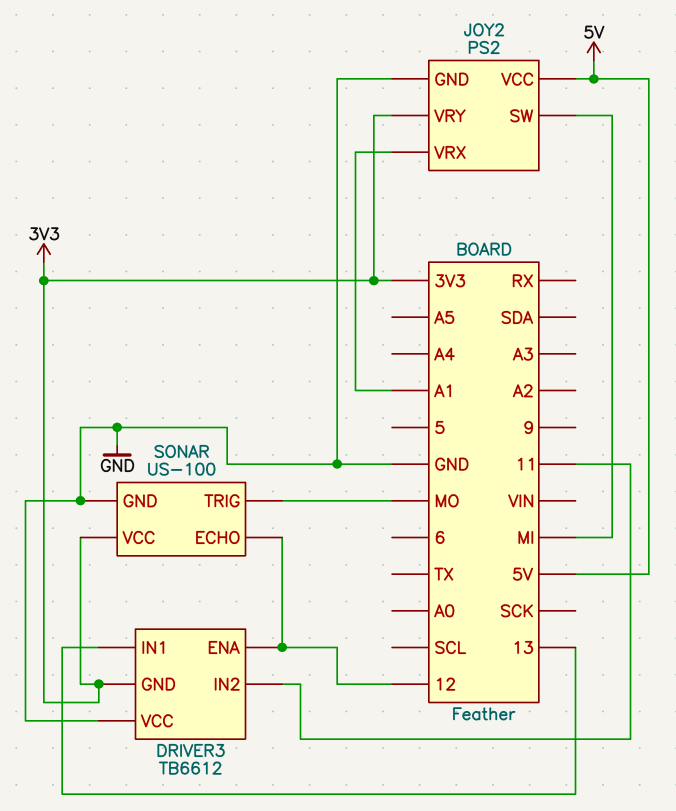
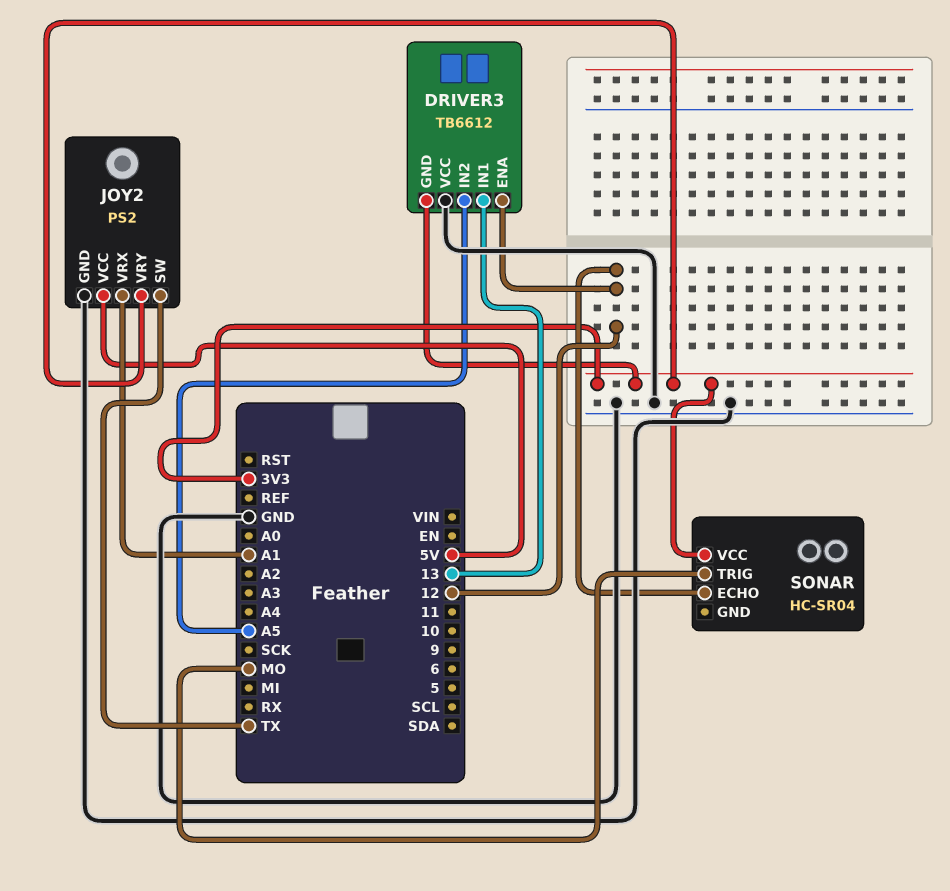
DRIVER3 pin IN2: 11 -> A5
JOY2 pin SW: MI -> TX
SONAR: US-100 -> HC-SR04
SONAR pin GND: GND -> none

